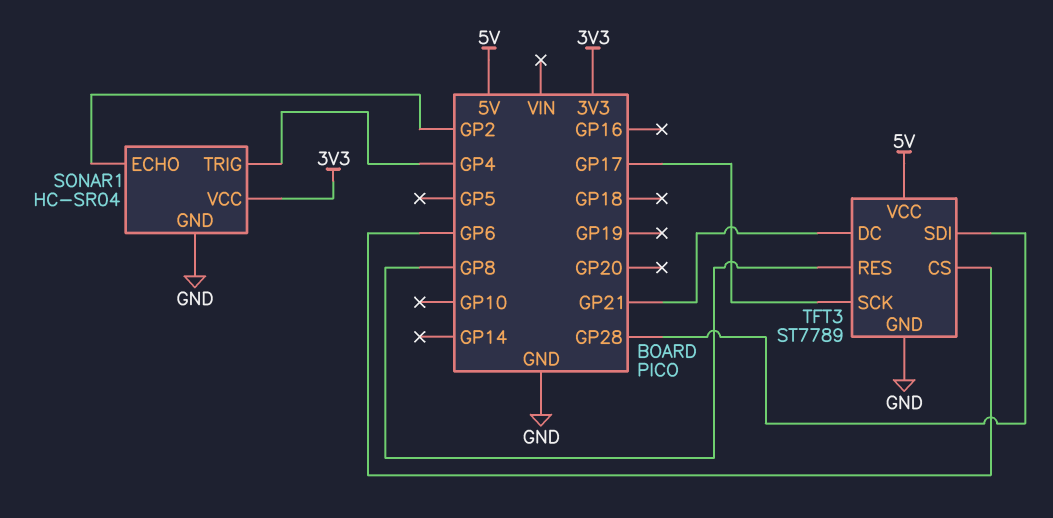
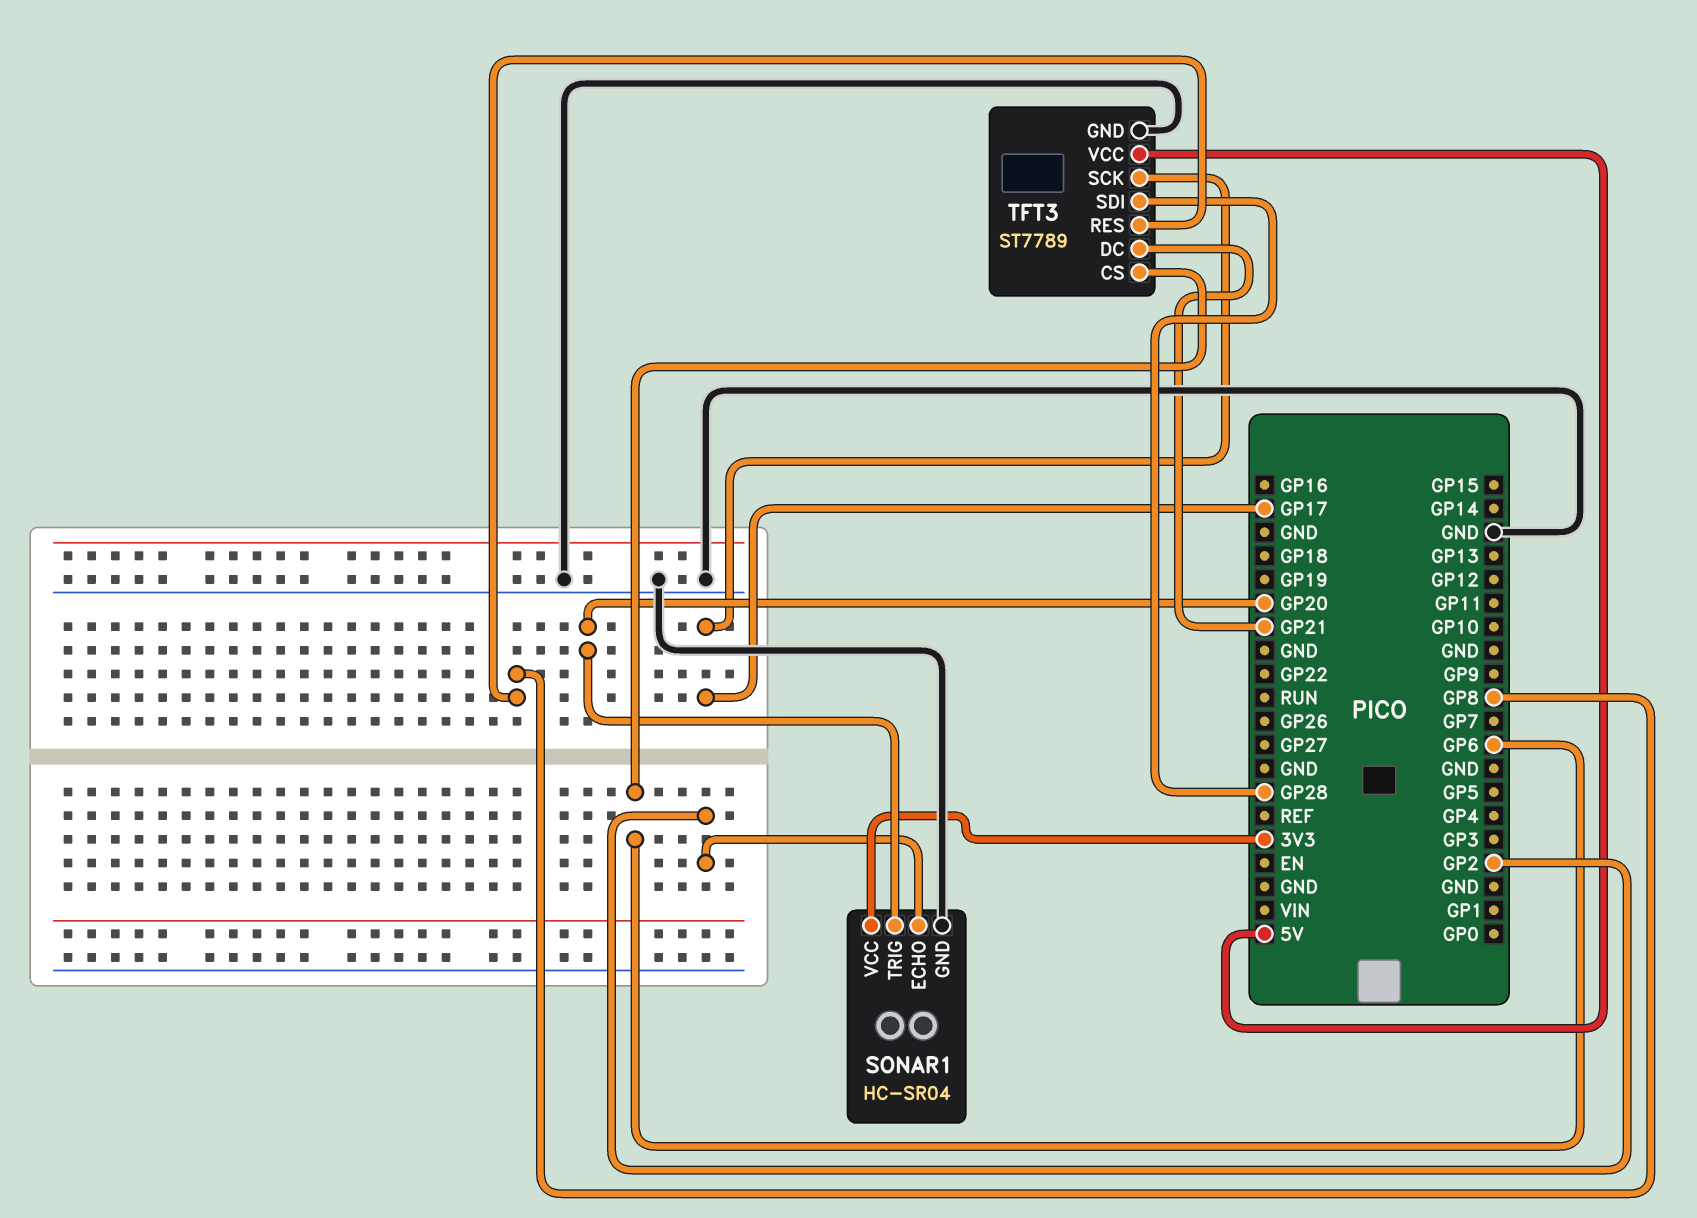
SONAR1 pin TRIG: GP4 -> GP20

